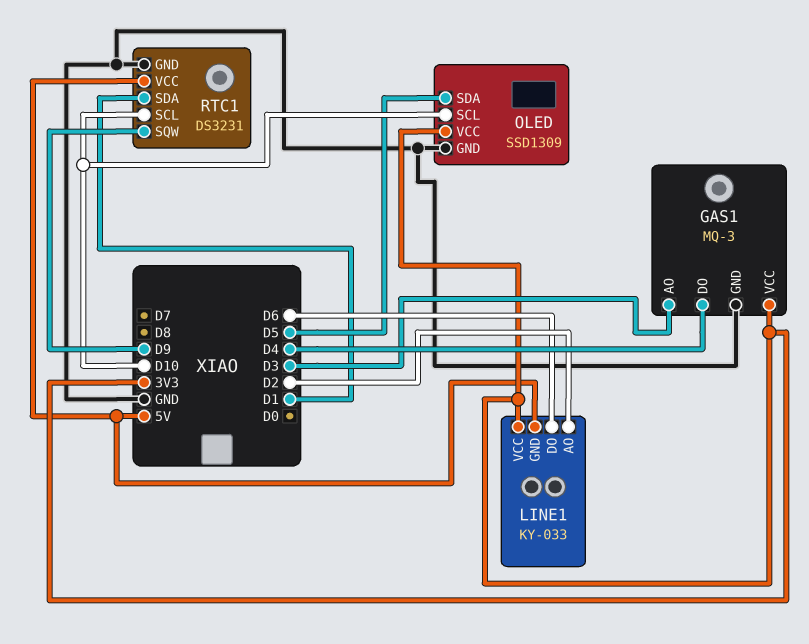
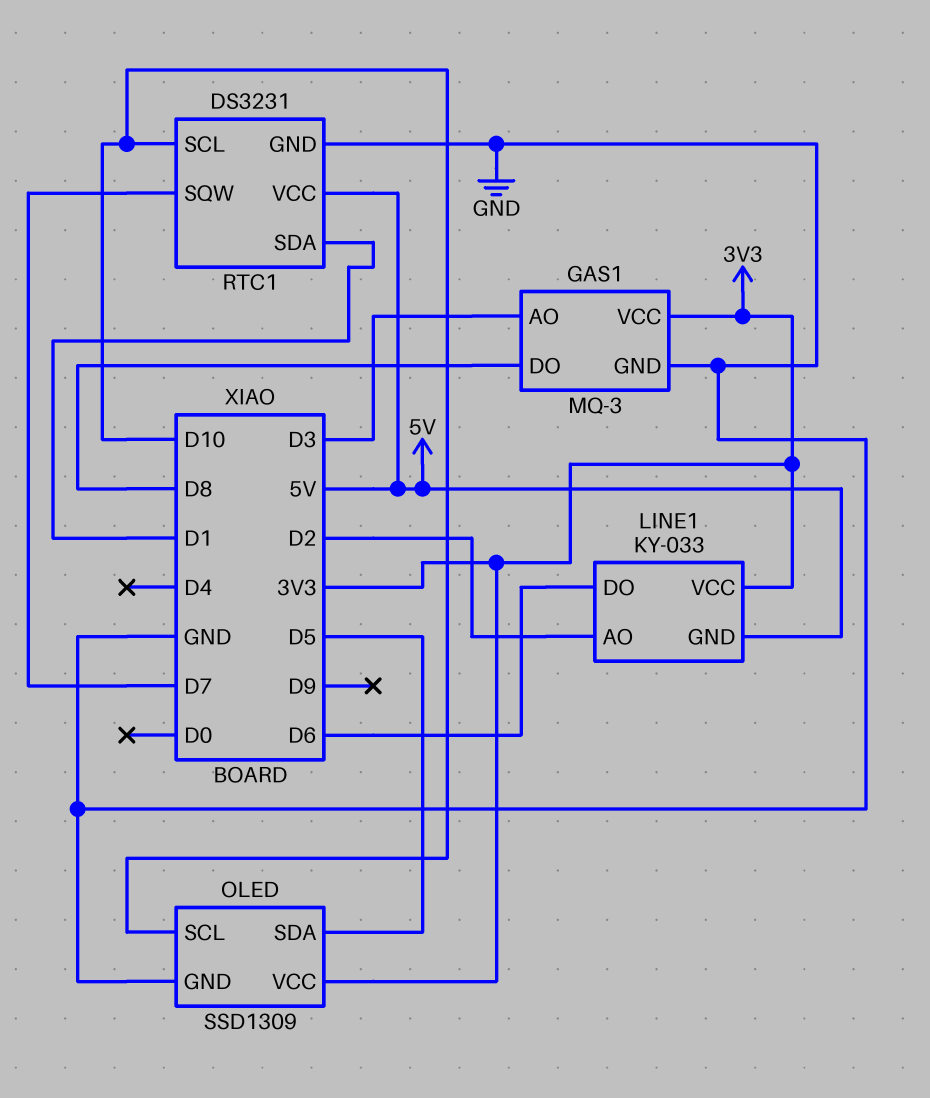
GAS1 pin DO: D4 -> D8
RTC1 pin SQW: D9 -> D7

